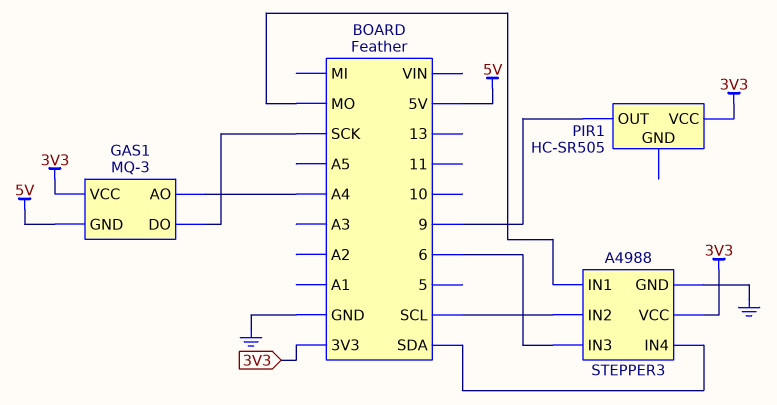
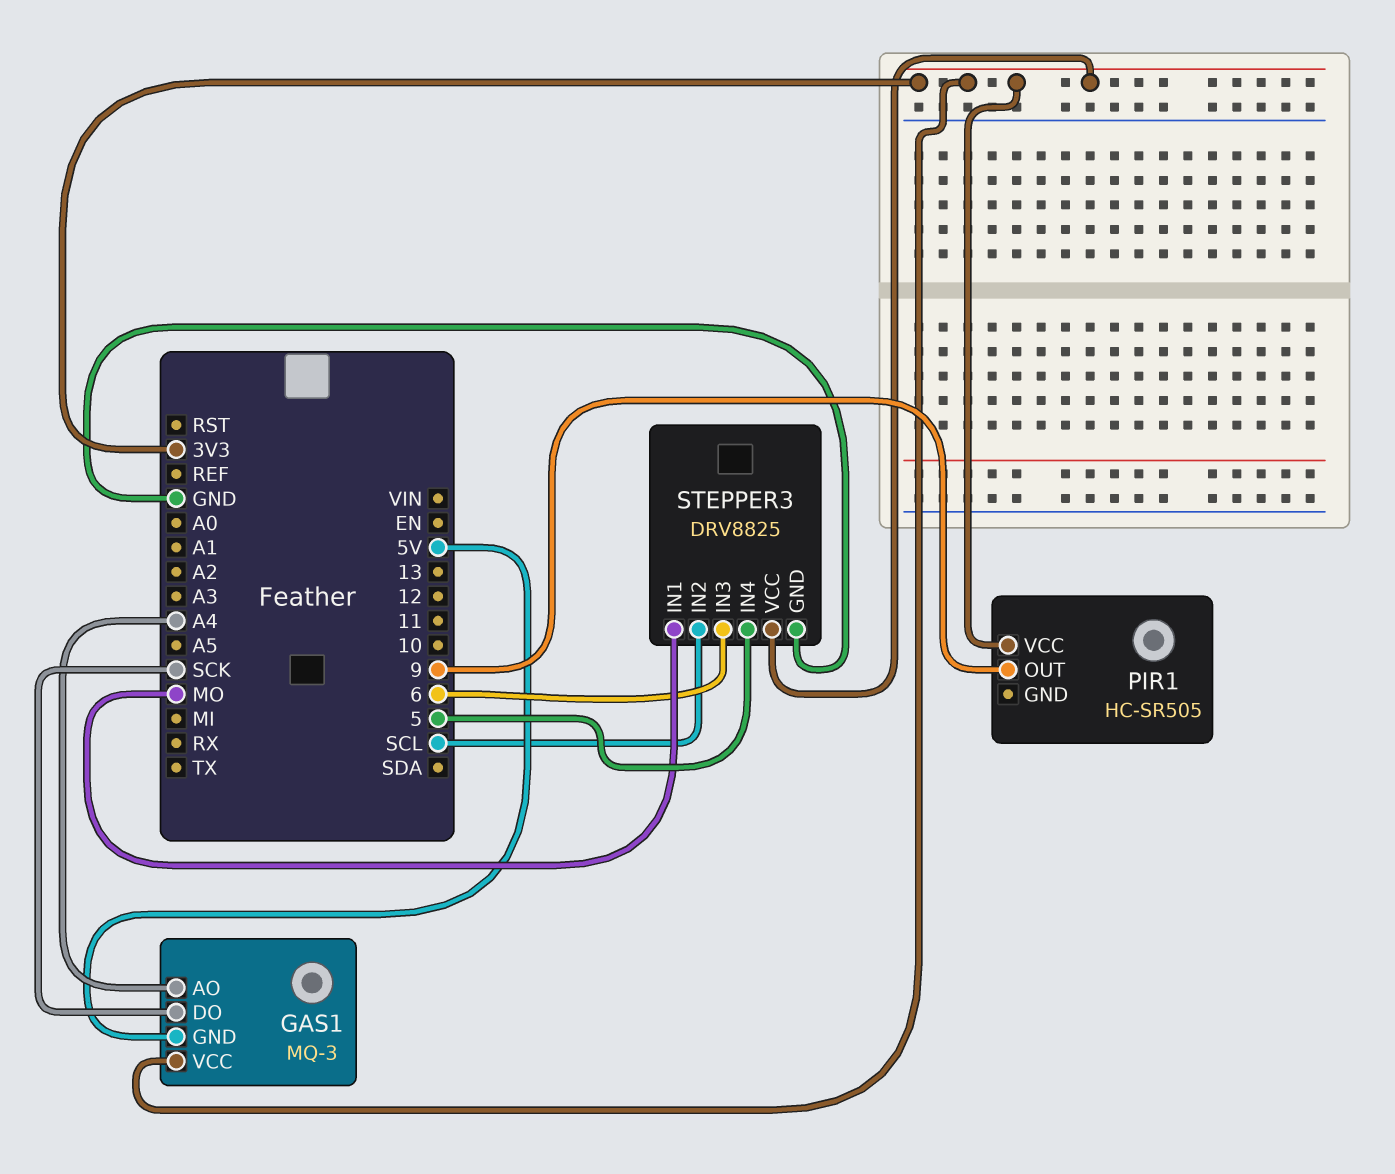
STEPPER3: A4988 -> DRV8825
STEPPER3 pin IN4: SDA -> 5

